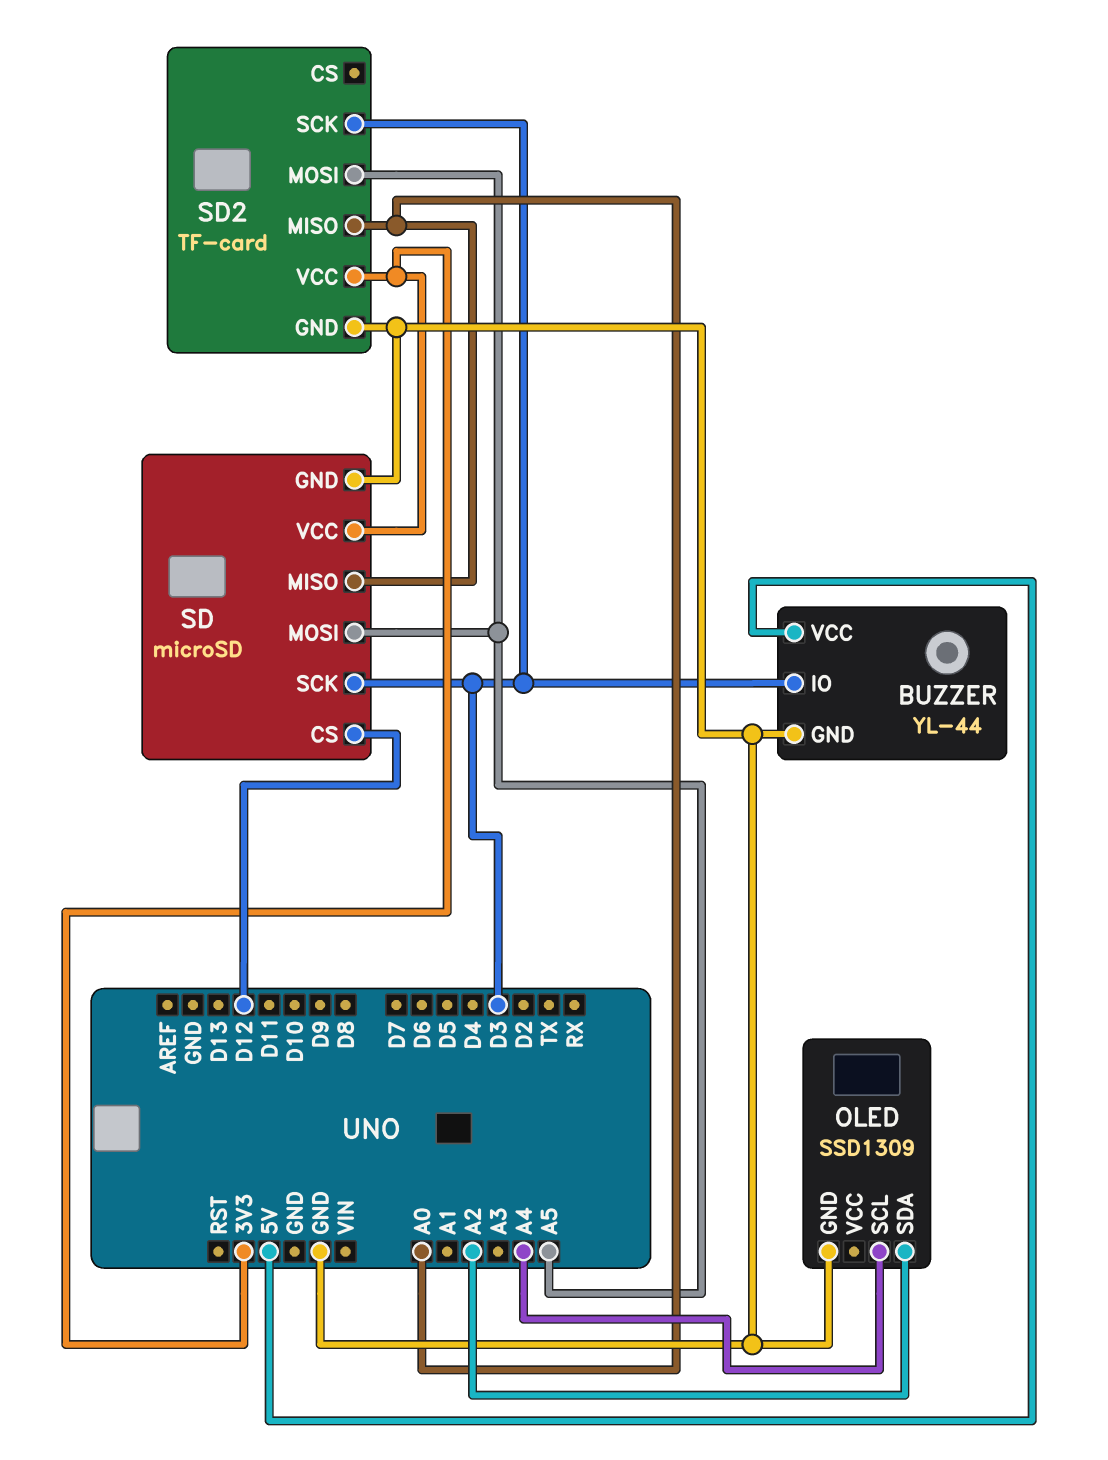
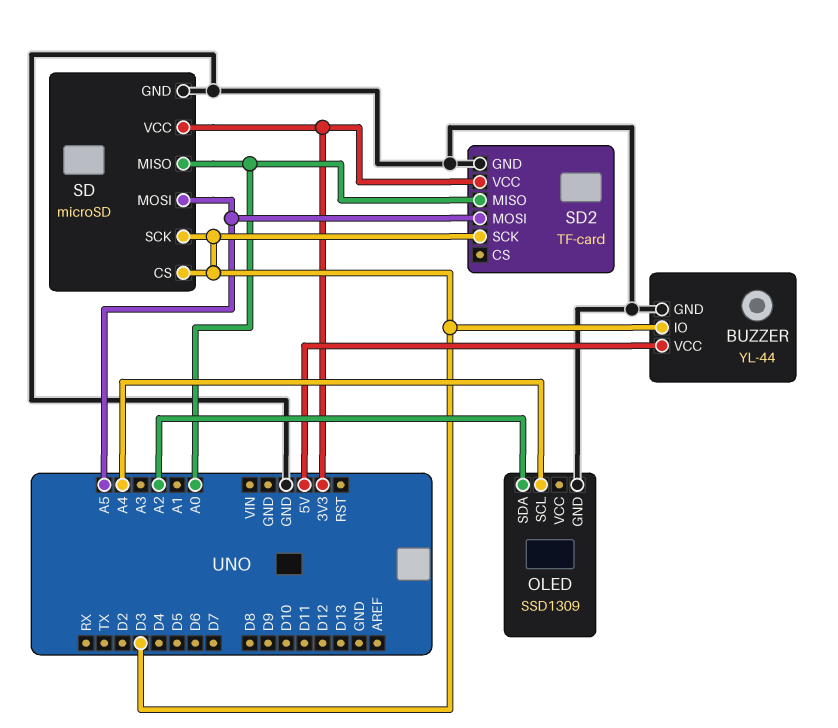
SD pin CS: D12 -> D3

